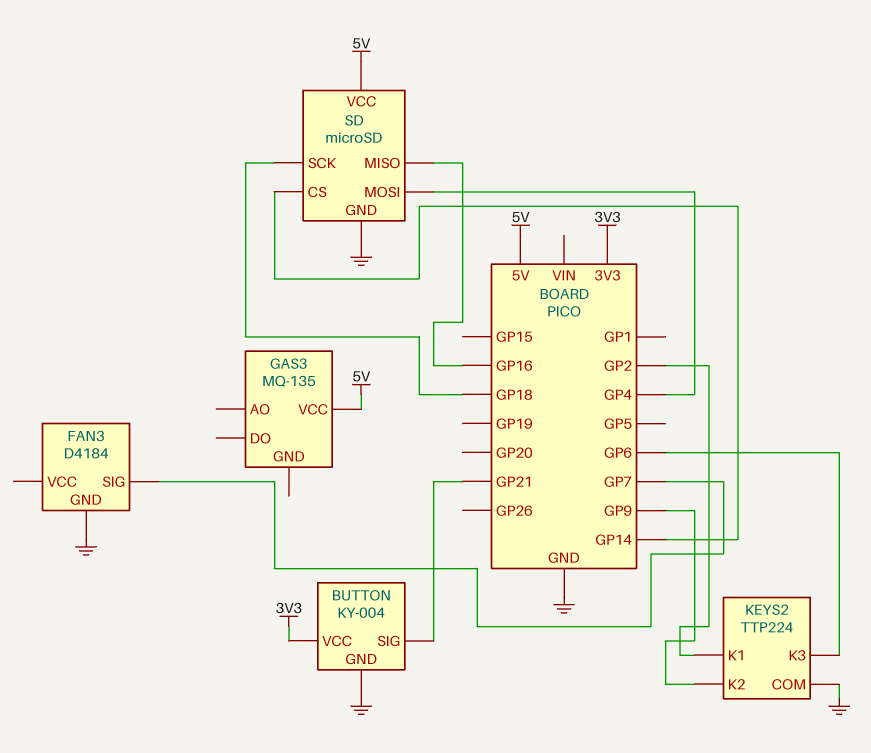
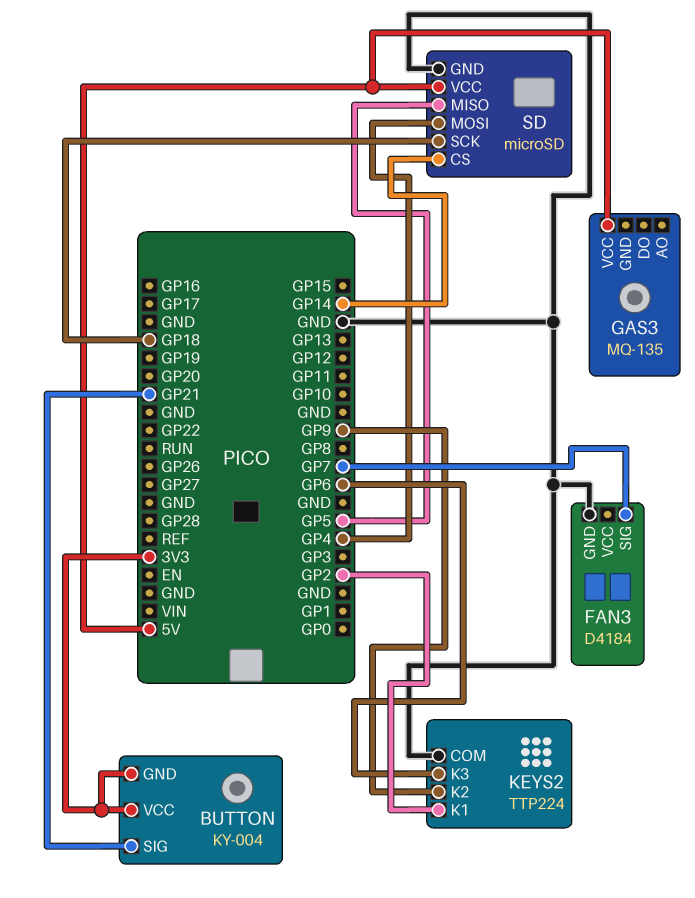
BUTTON pin GND: GND -> 3V3
SD pin MISO: GP16 -> GP5

